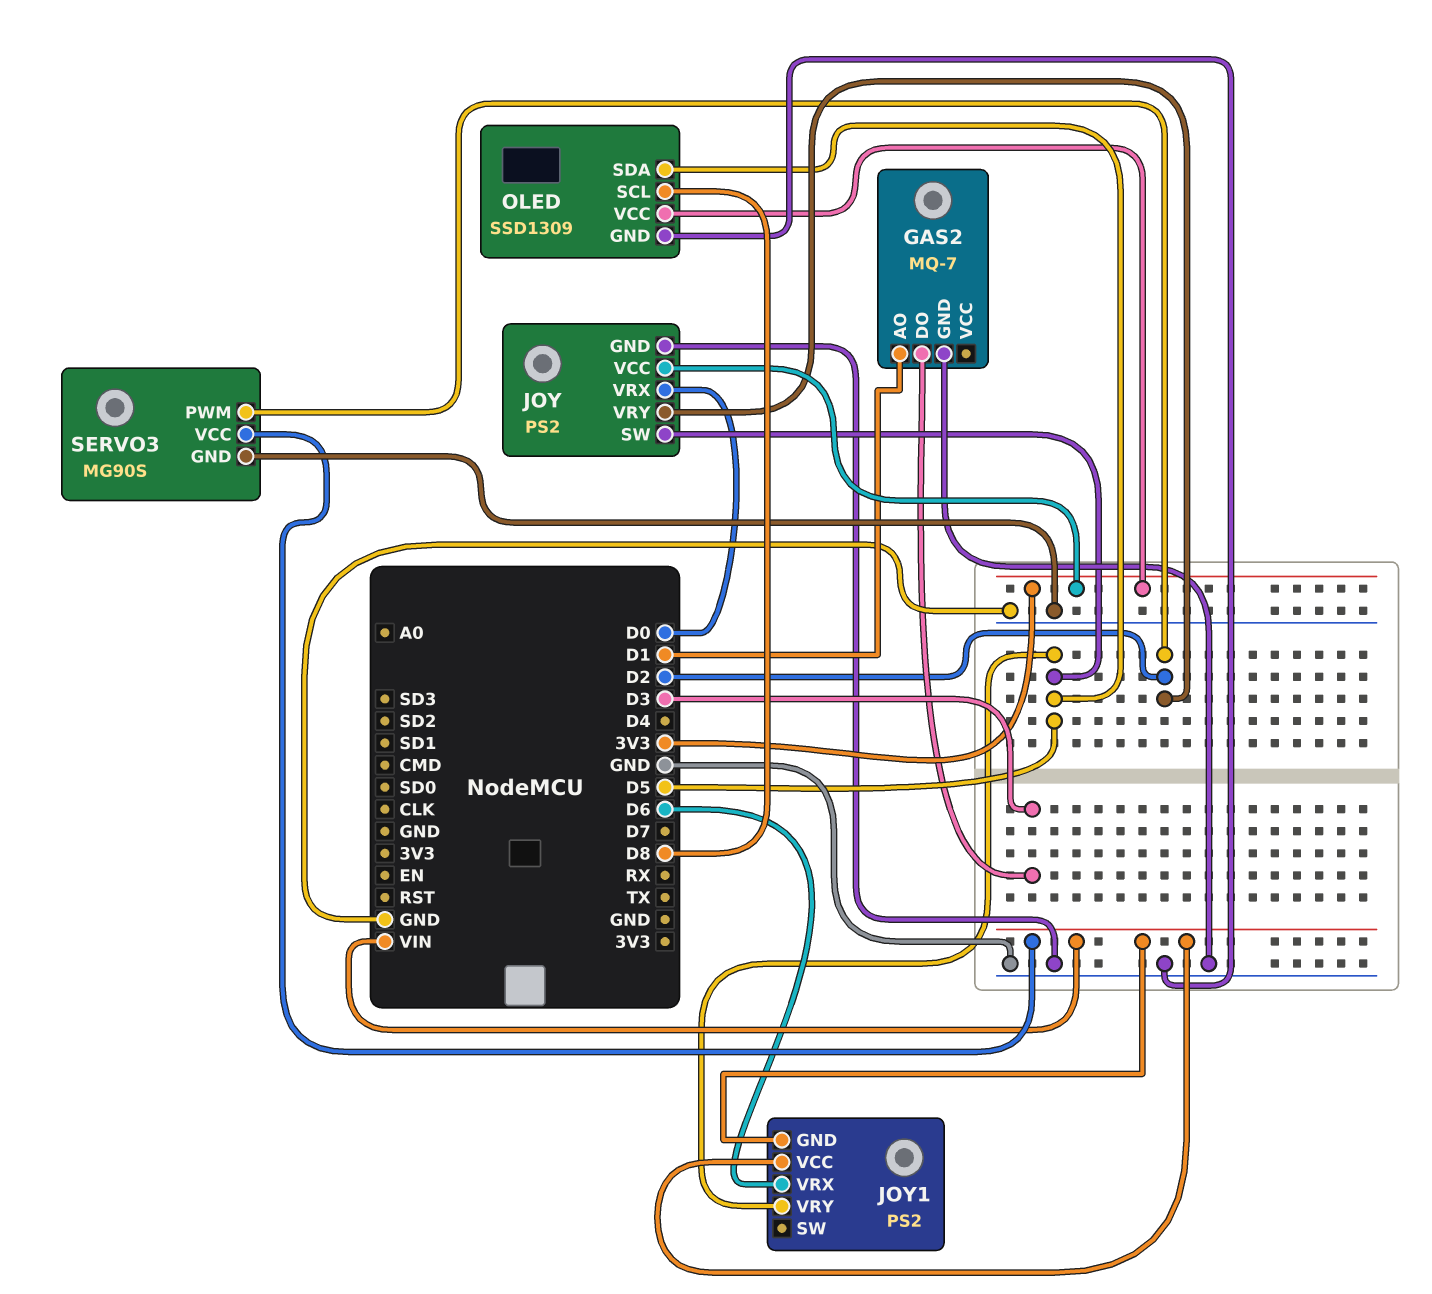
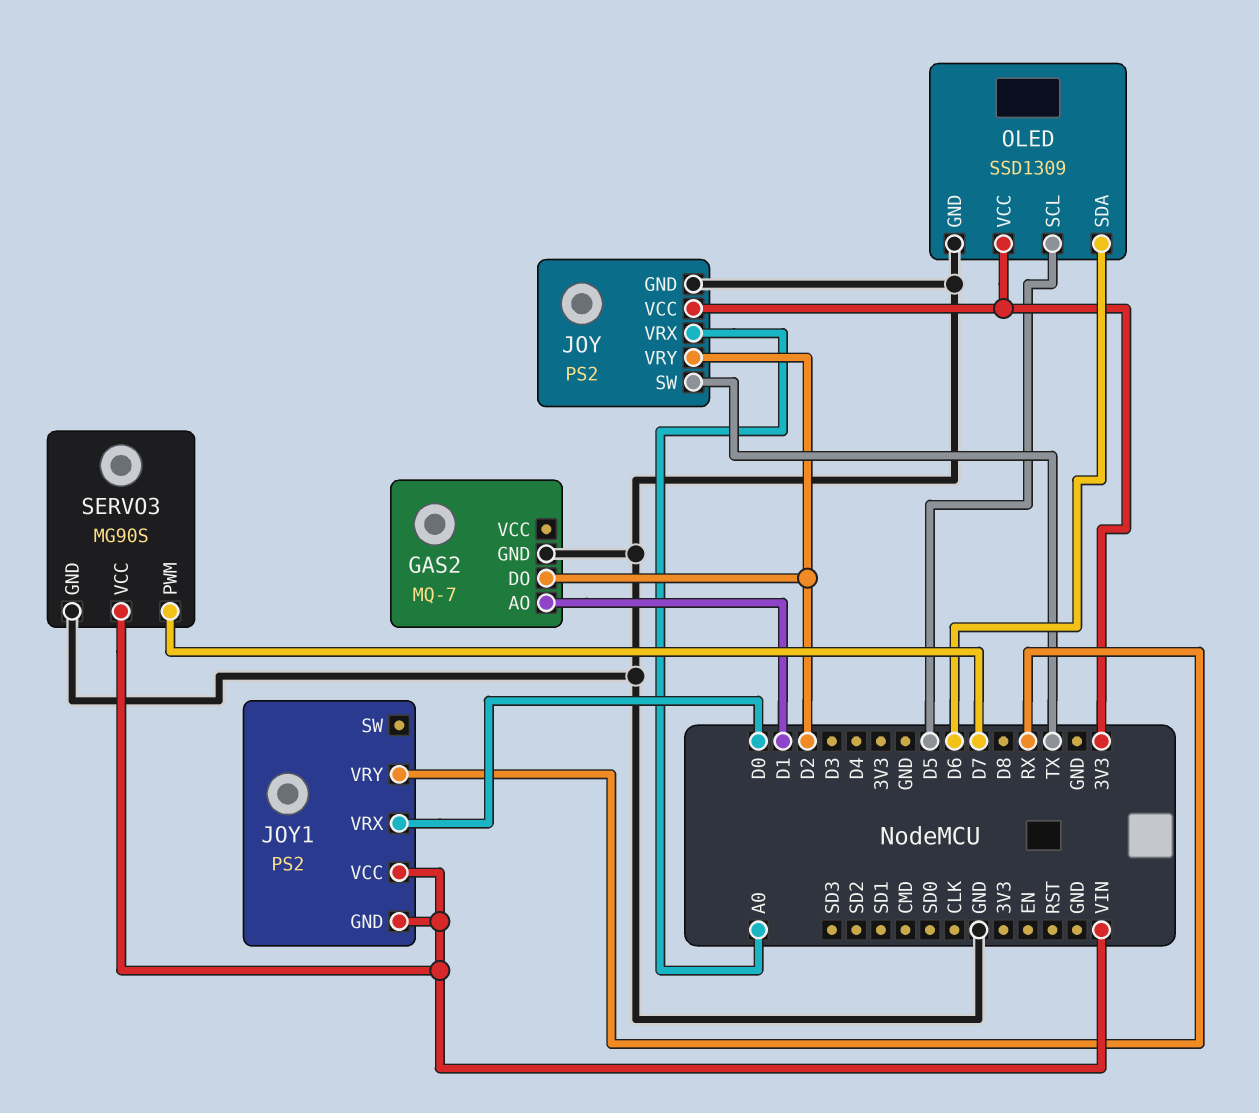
GAS2 pin DO: D3 -> D2
JOY pin SW: D5 -> TX
JOY pin VRX: D0 -> A0
JOY1 pin VRX: D6 -> D0
JOY1 pin VRY: D5 -> RX
OLED pin SCL: D8 -> D5
OLED pin SDA: D5 -> D6
SERVO3 pin PWM: D2 -> D7

